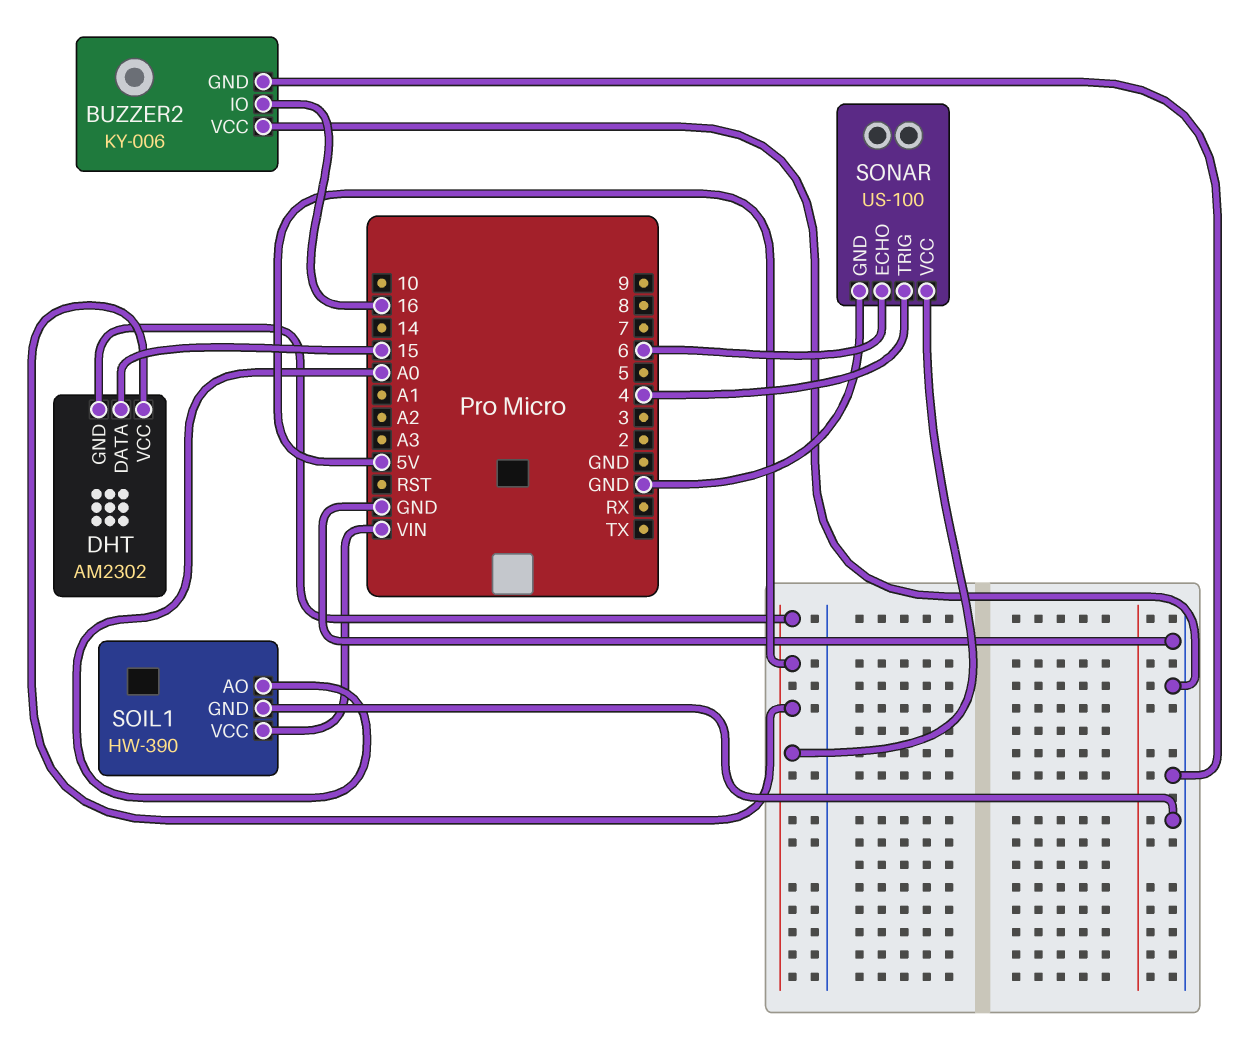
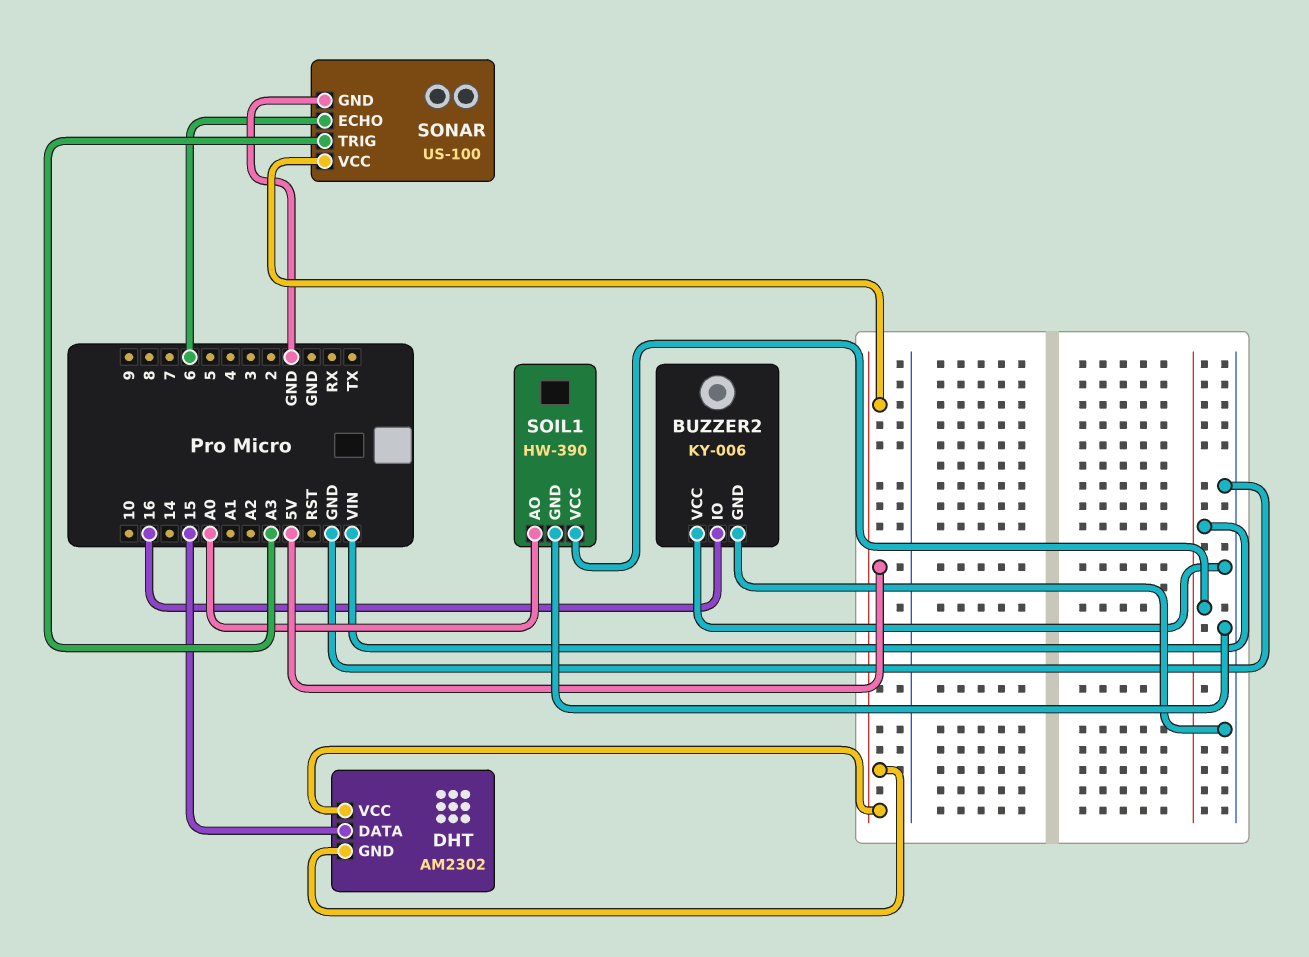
SONAR pin TRIG: 4 -> A3

